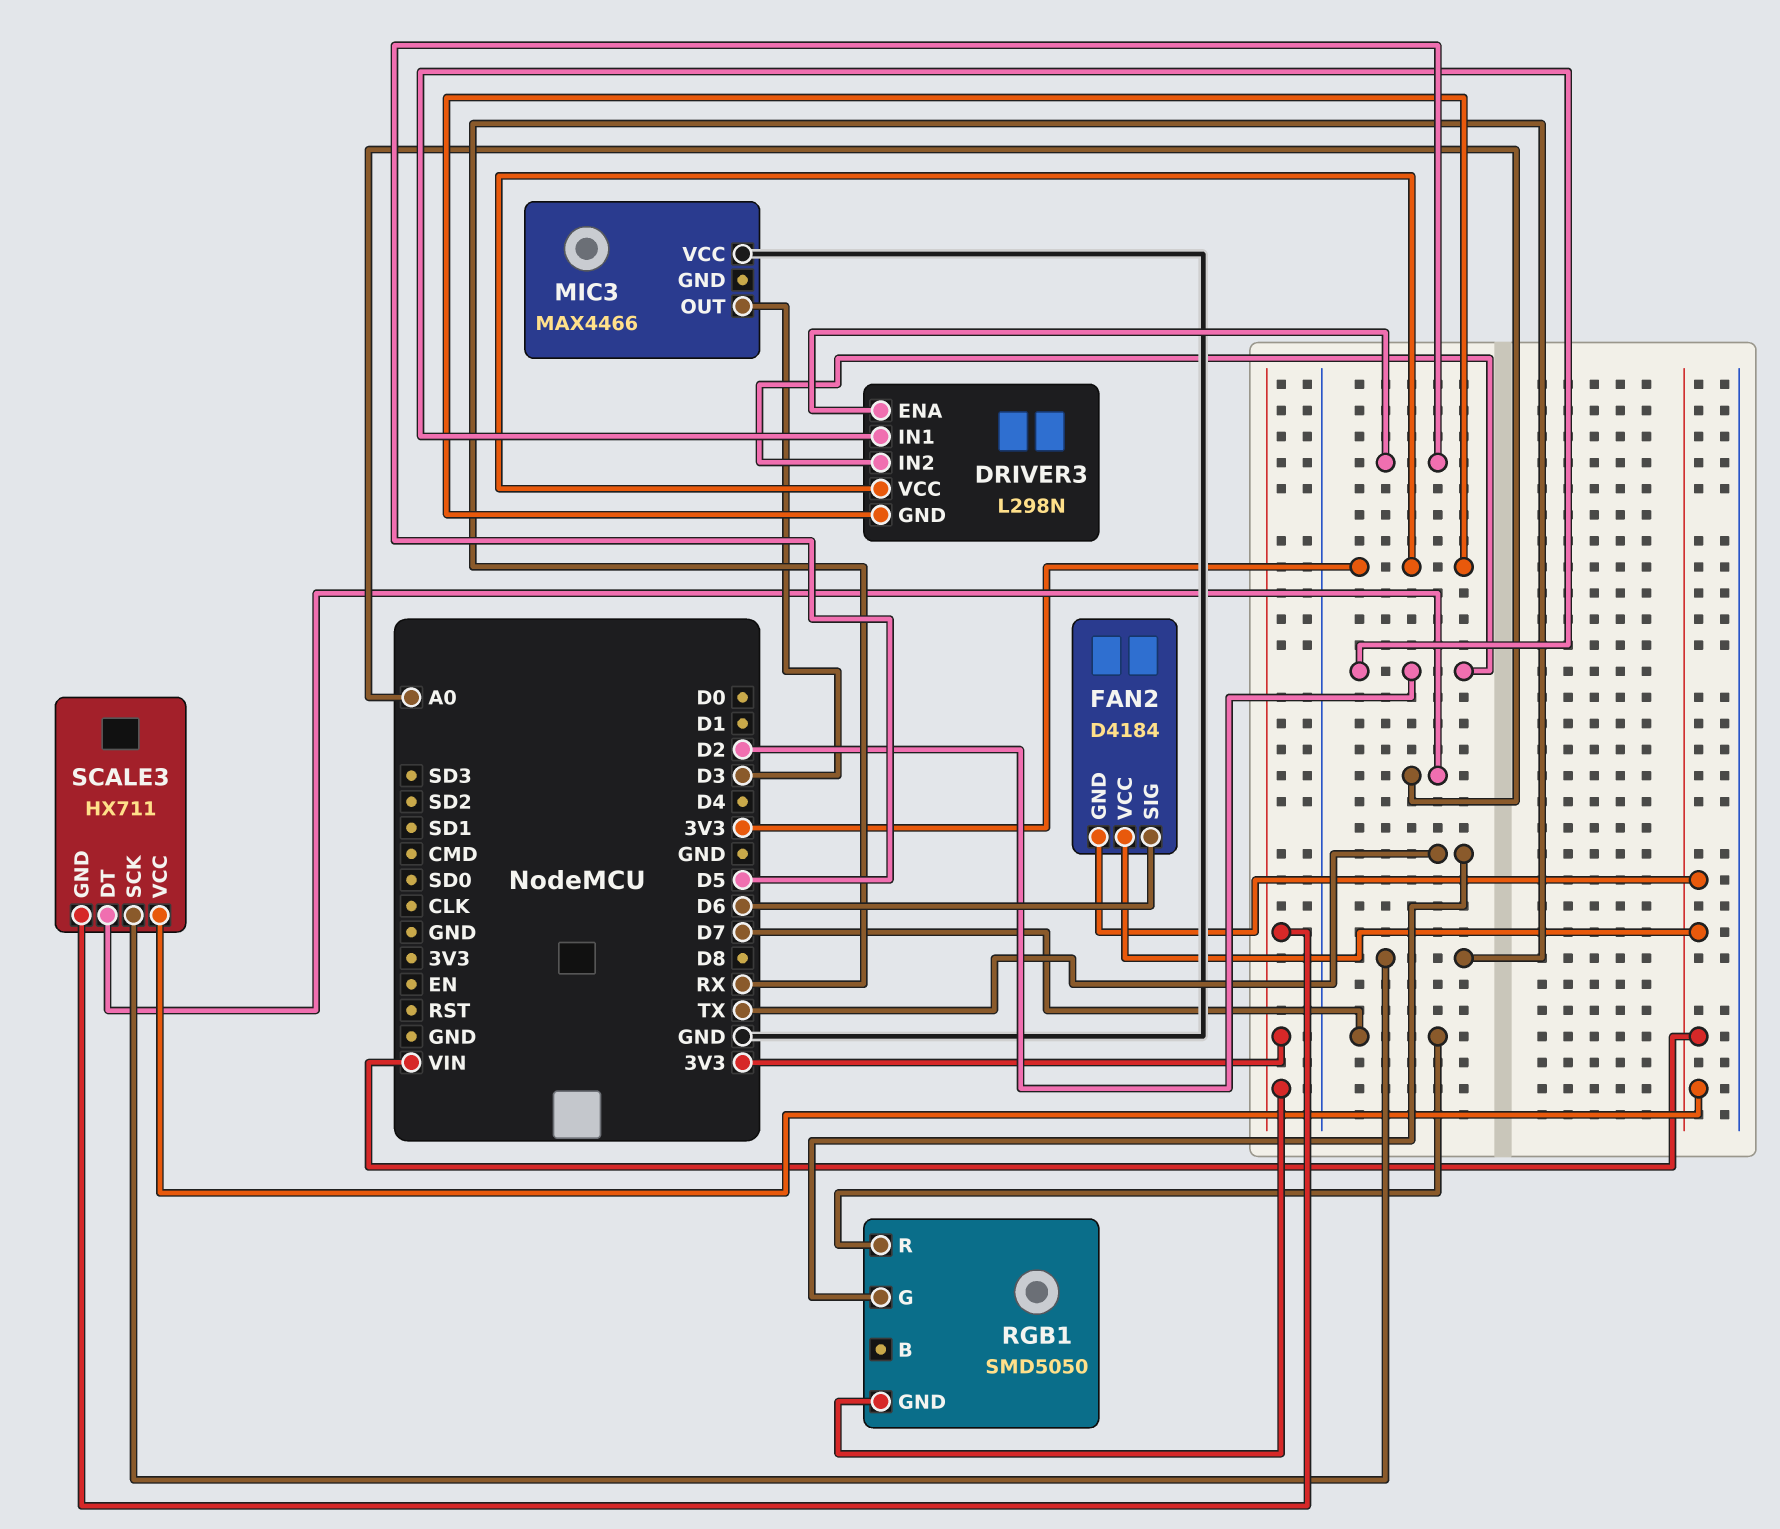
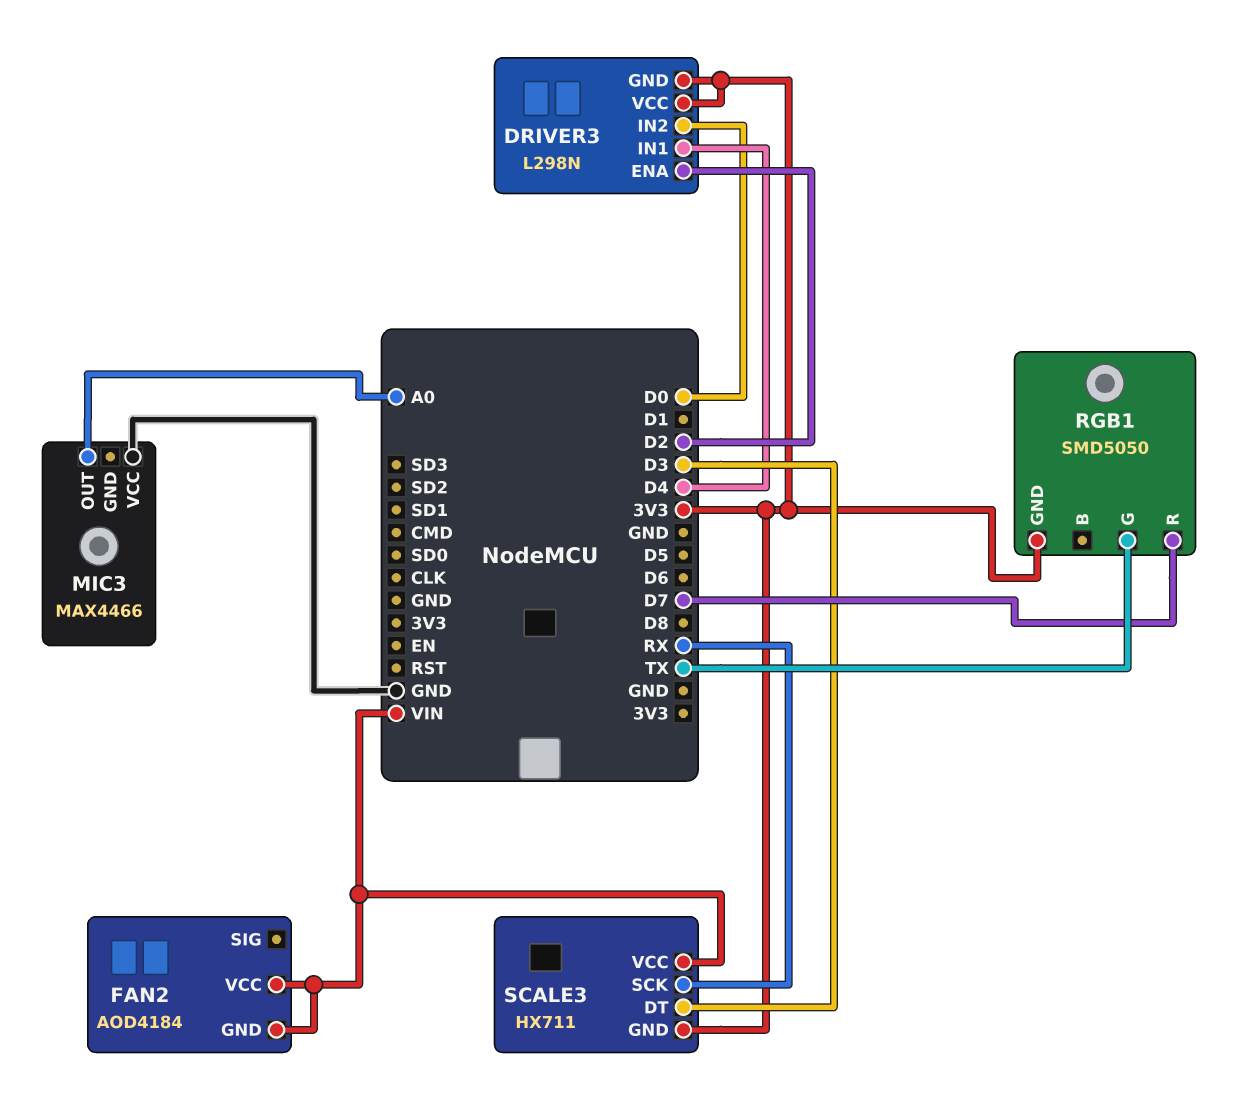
DRIVER3 pin ENA: D5 -> D2
DRIVER3 pin IN1: D2 -> D4
DRIVER3 pin IN2: D2 -> D0
FAN2: D4184 -> AOD4184
FAN2 pin SIG: D6 -> none
MIC3 pin OUT: D3 -> A0
SCALE3 pin DT: A0 -> D3

